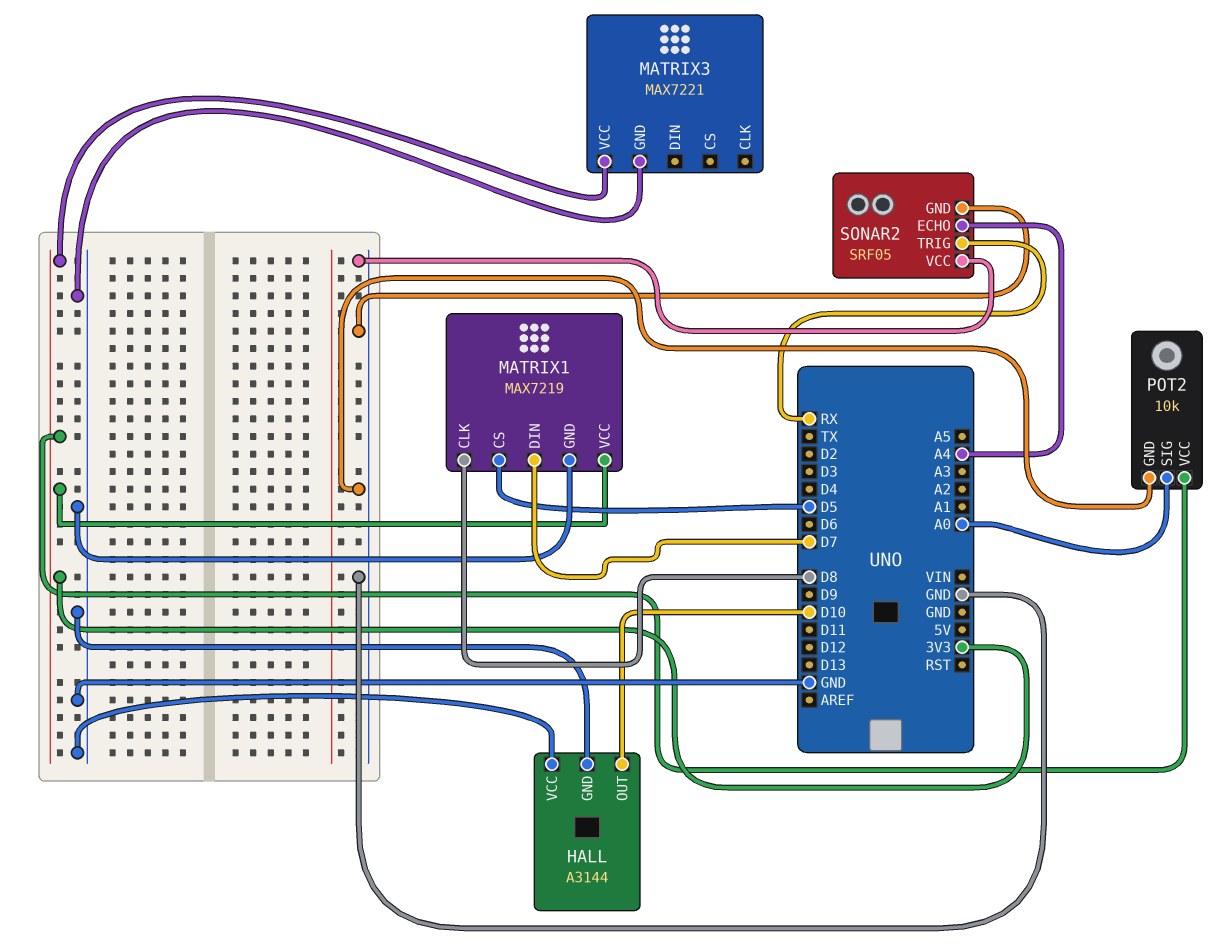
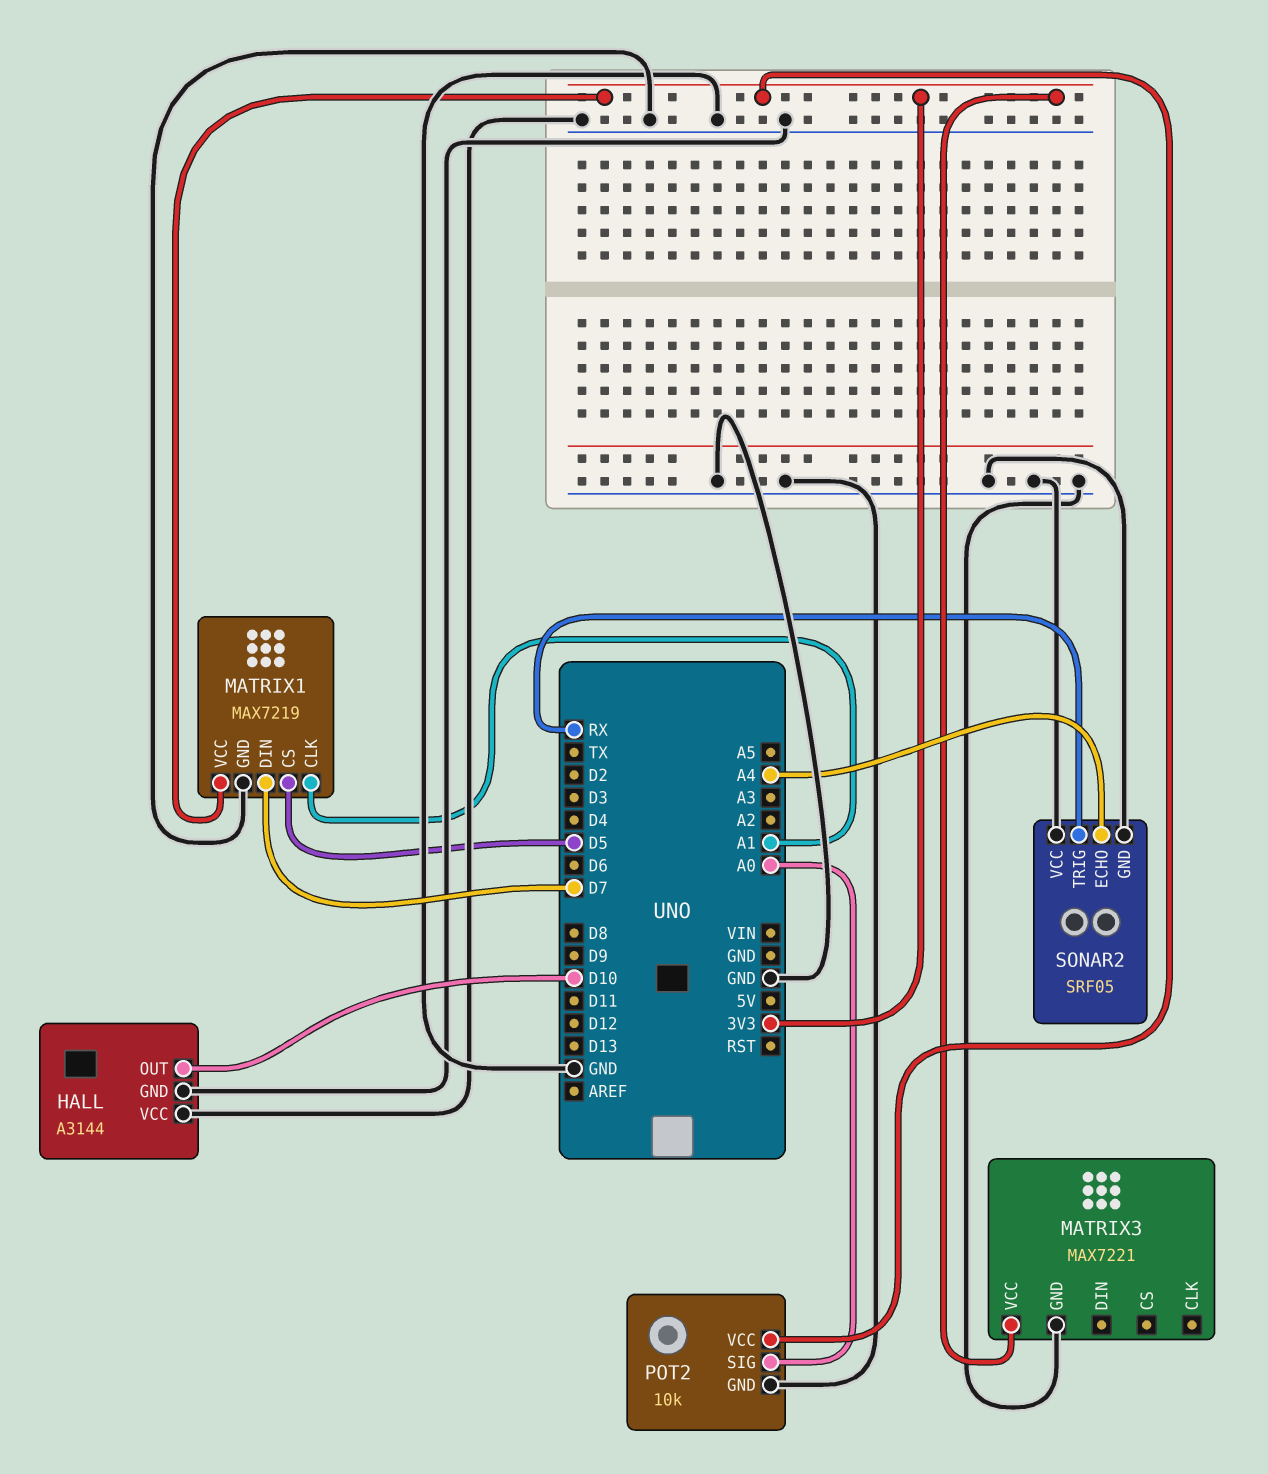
MATRIX1 pin CLK: D8 -> A1

